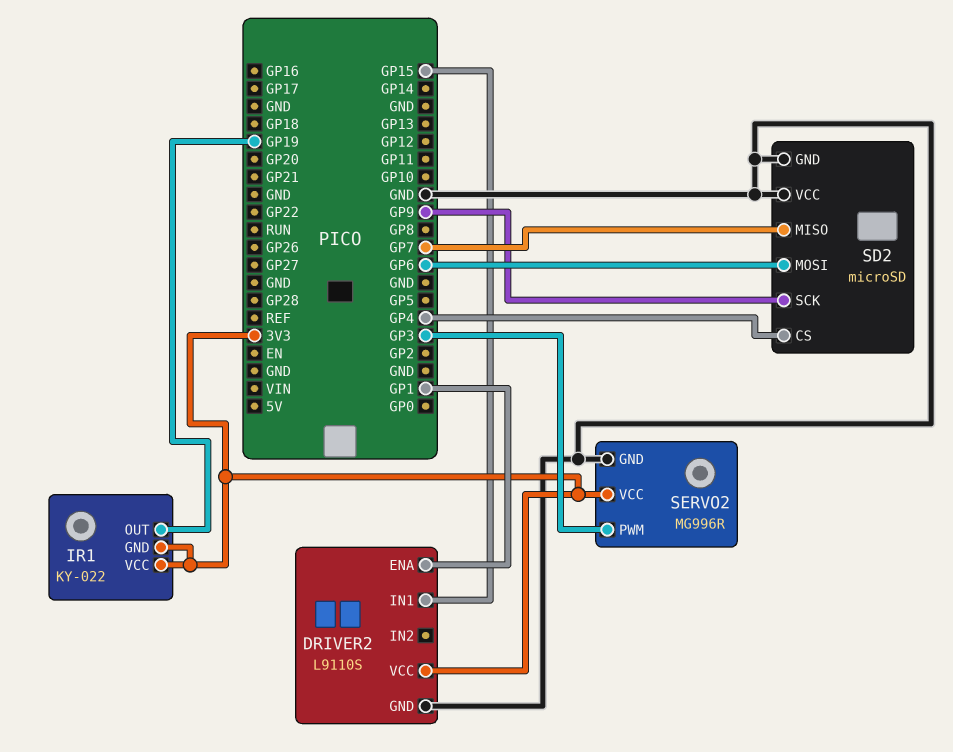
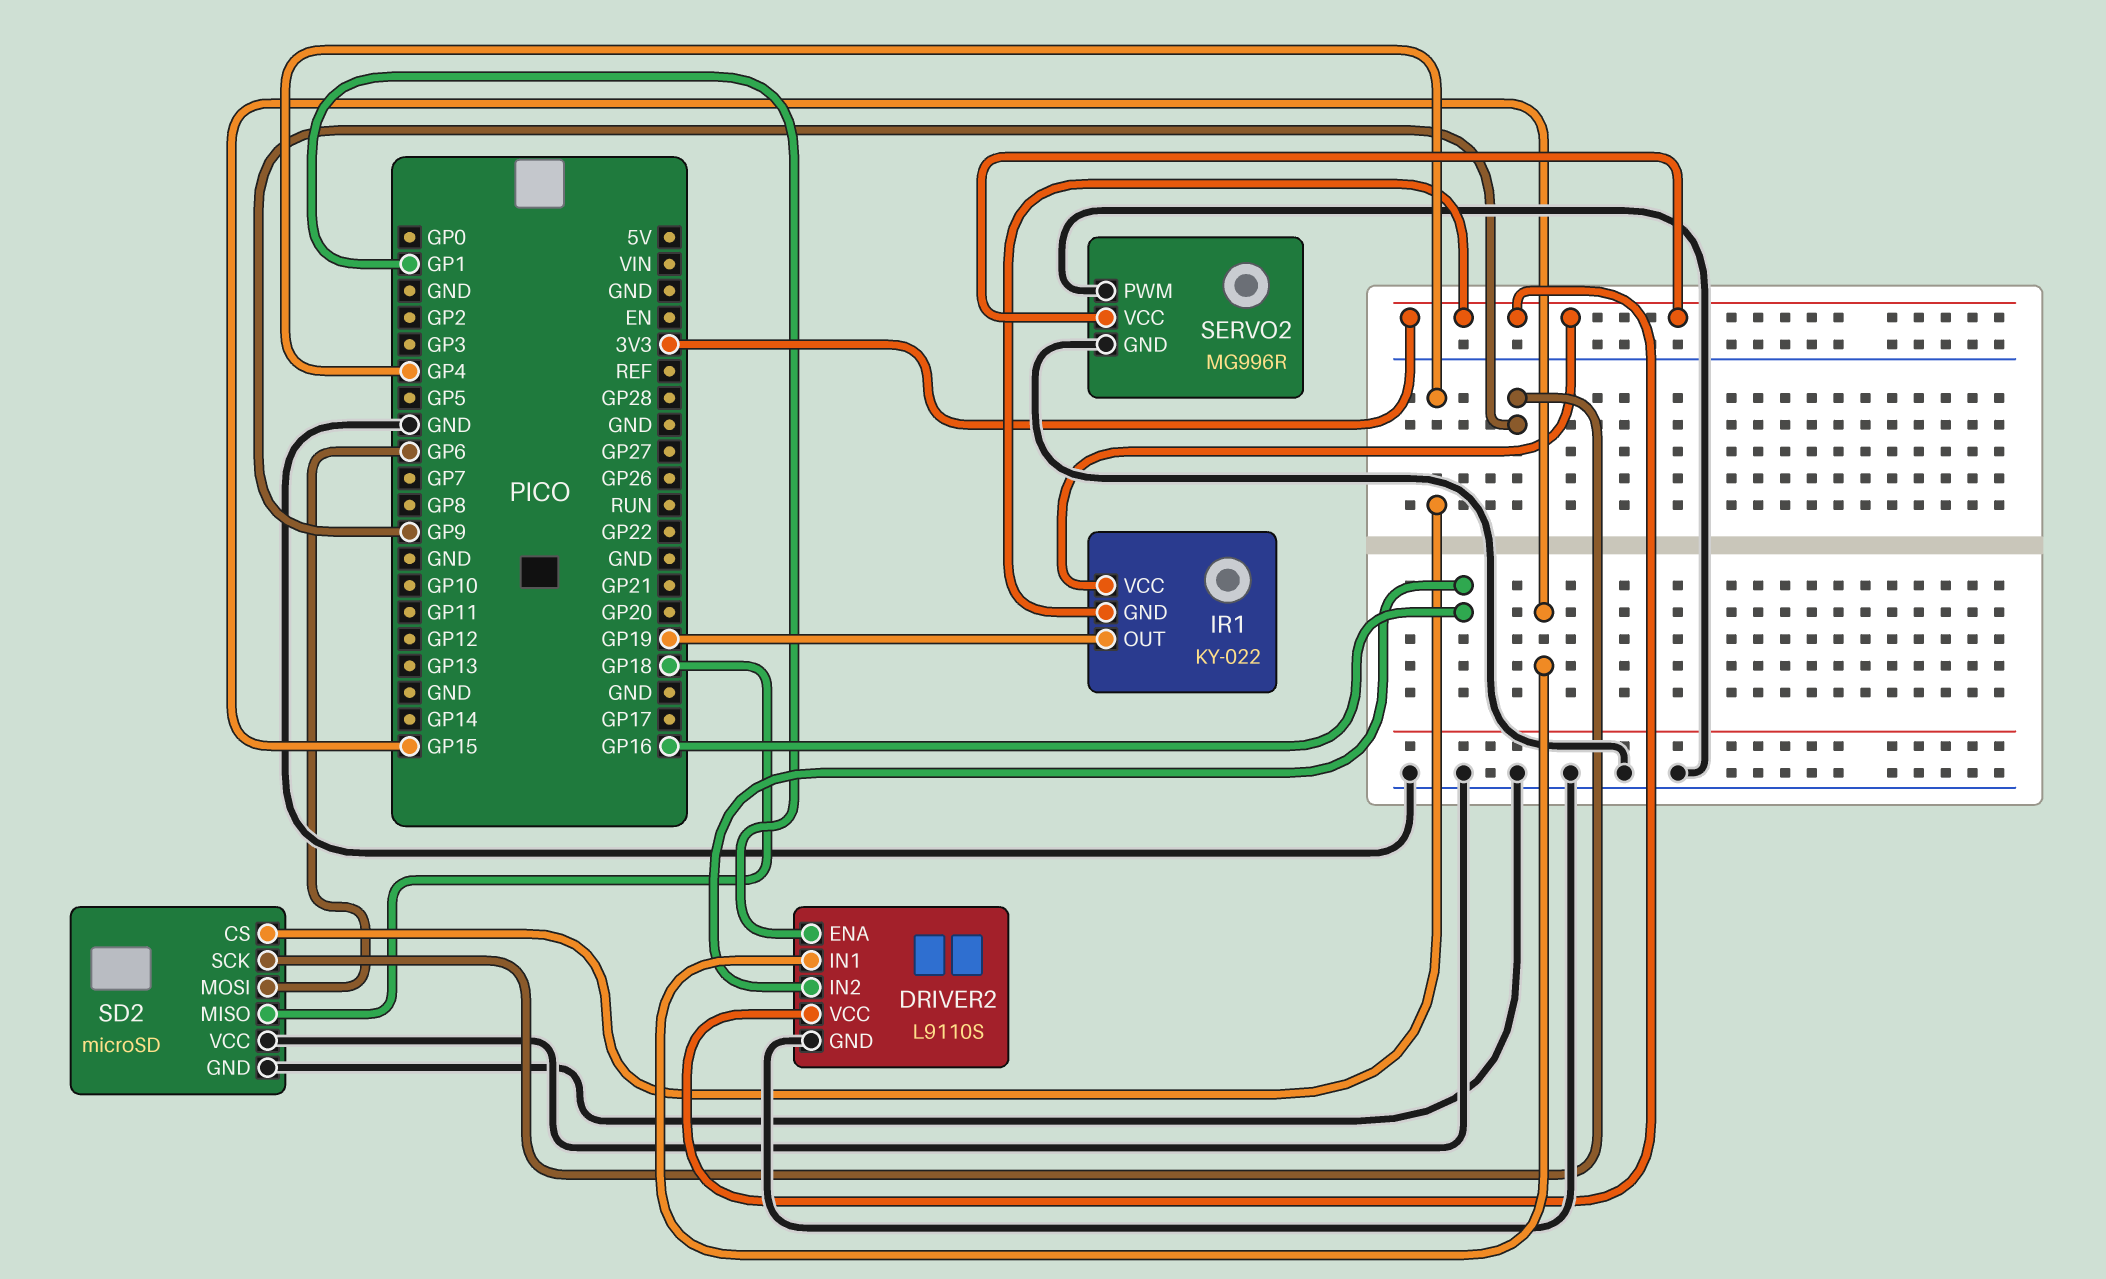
DRIVER2 pin IN2: none -> GP16
SD2 pin MISO: GP7 -> GP18
SERVO2 pin PWM: GP3 -> GND

